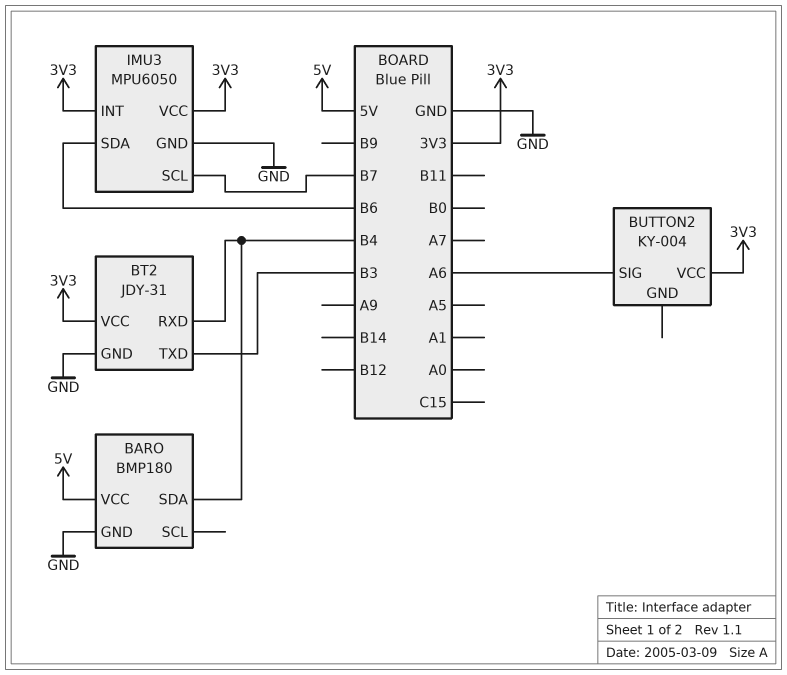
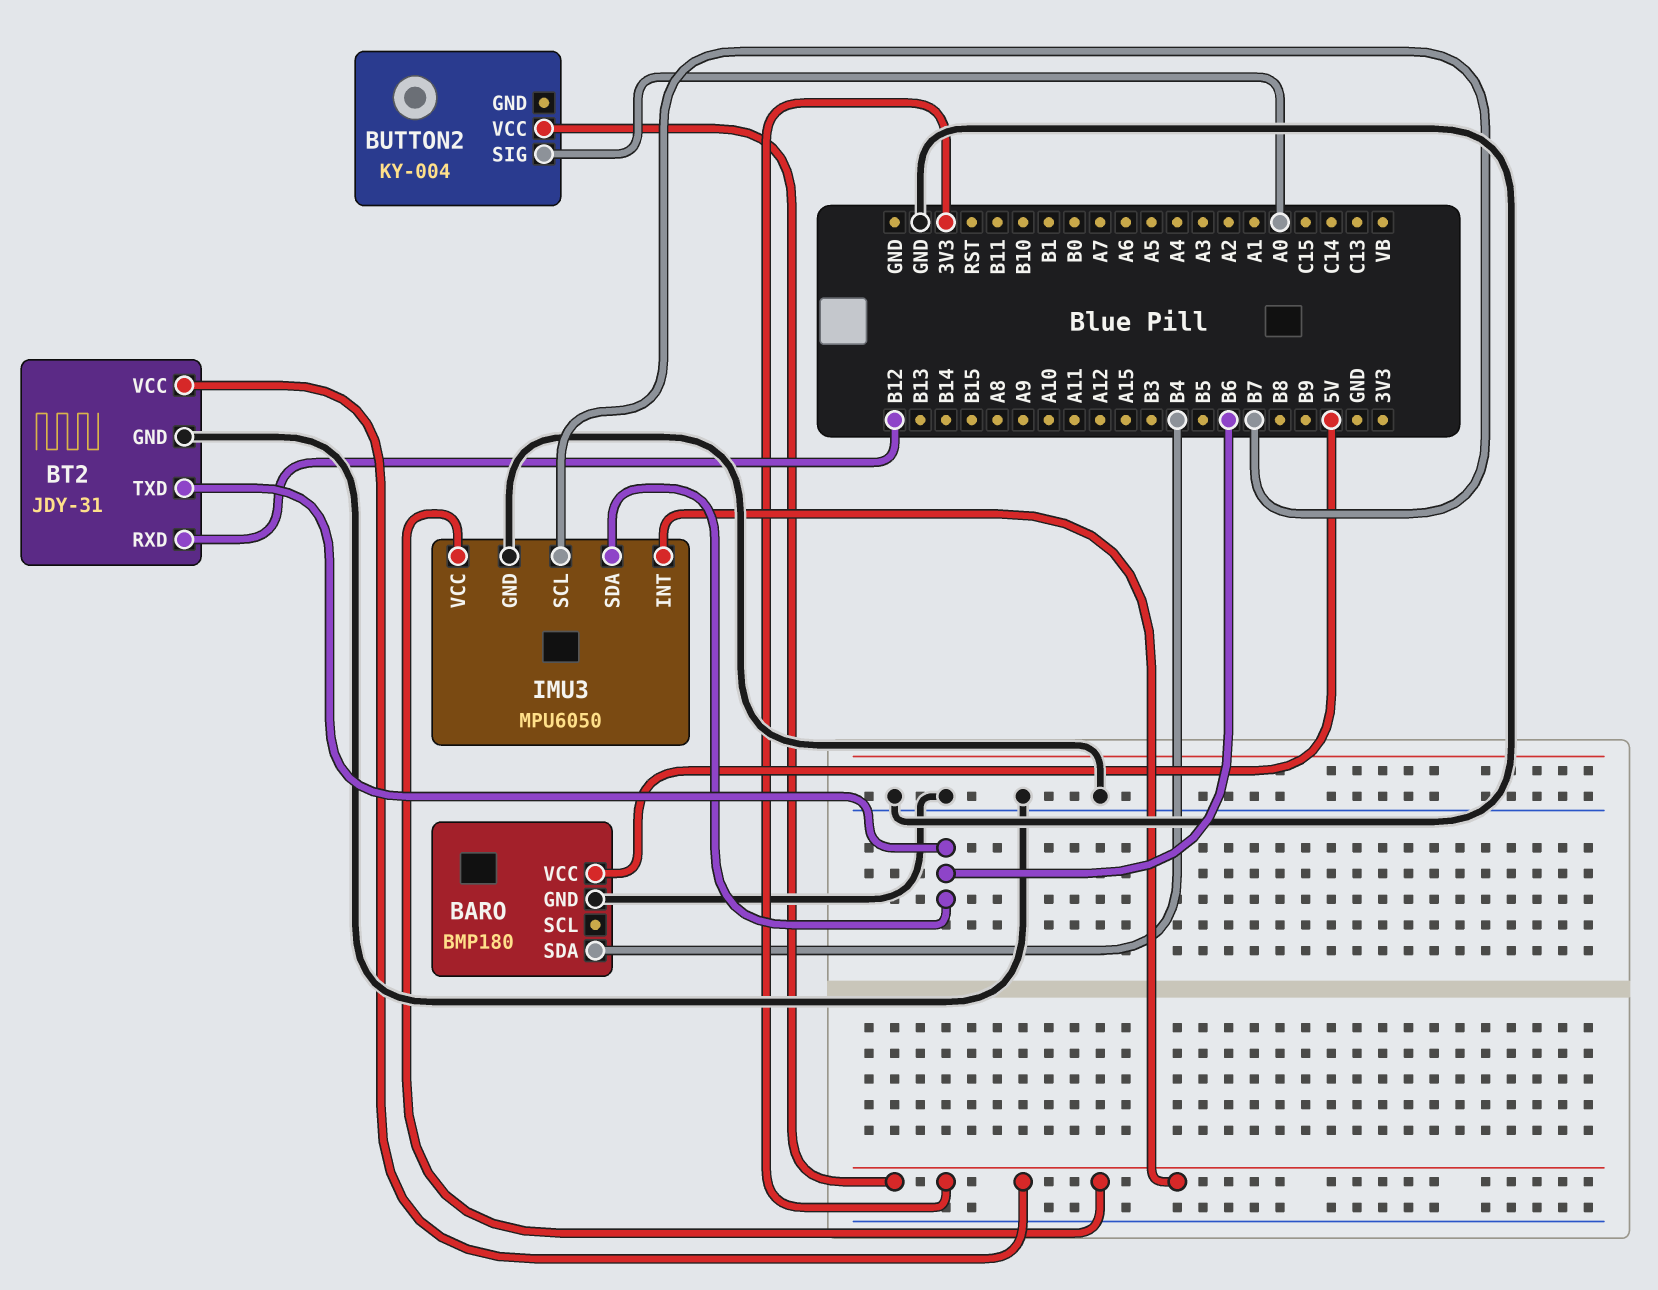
BT2 pin RXD: B4 -> B12
BT2 pin TXD: B3 -> B6
BUTTON2 pin SIG: A6 -> A0

